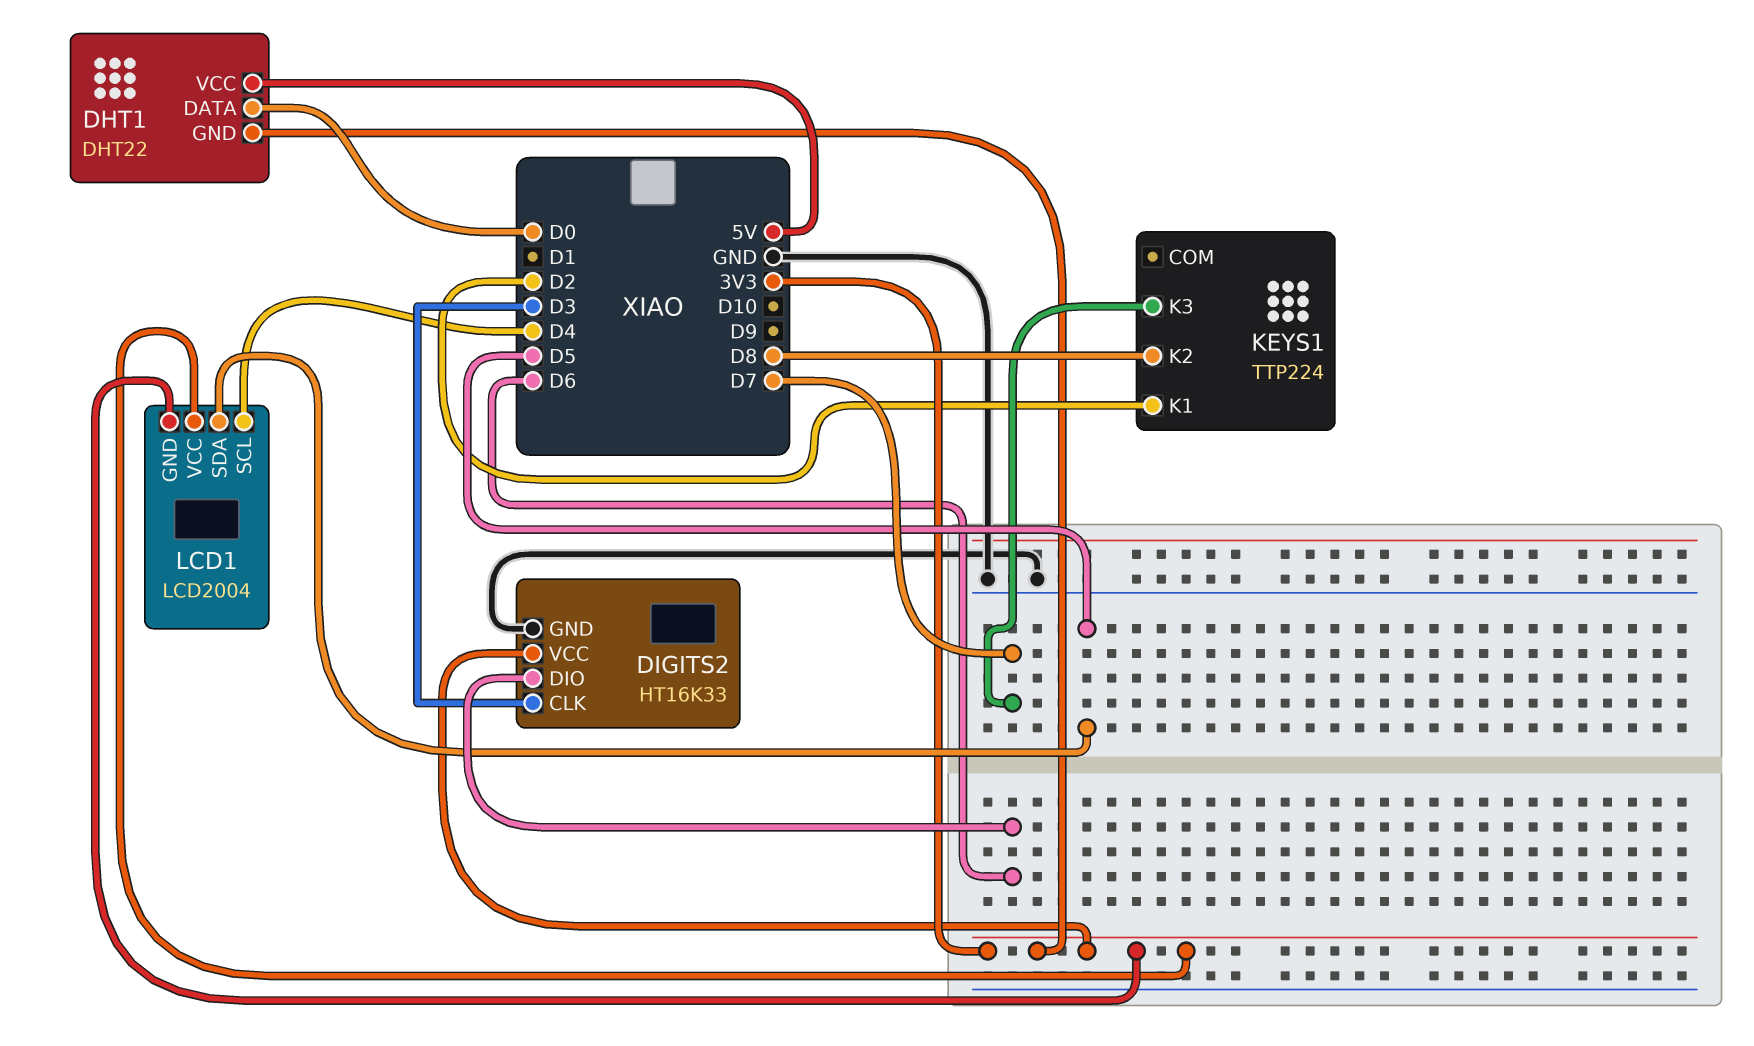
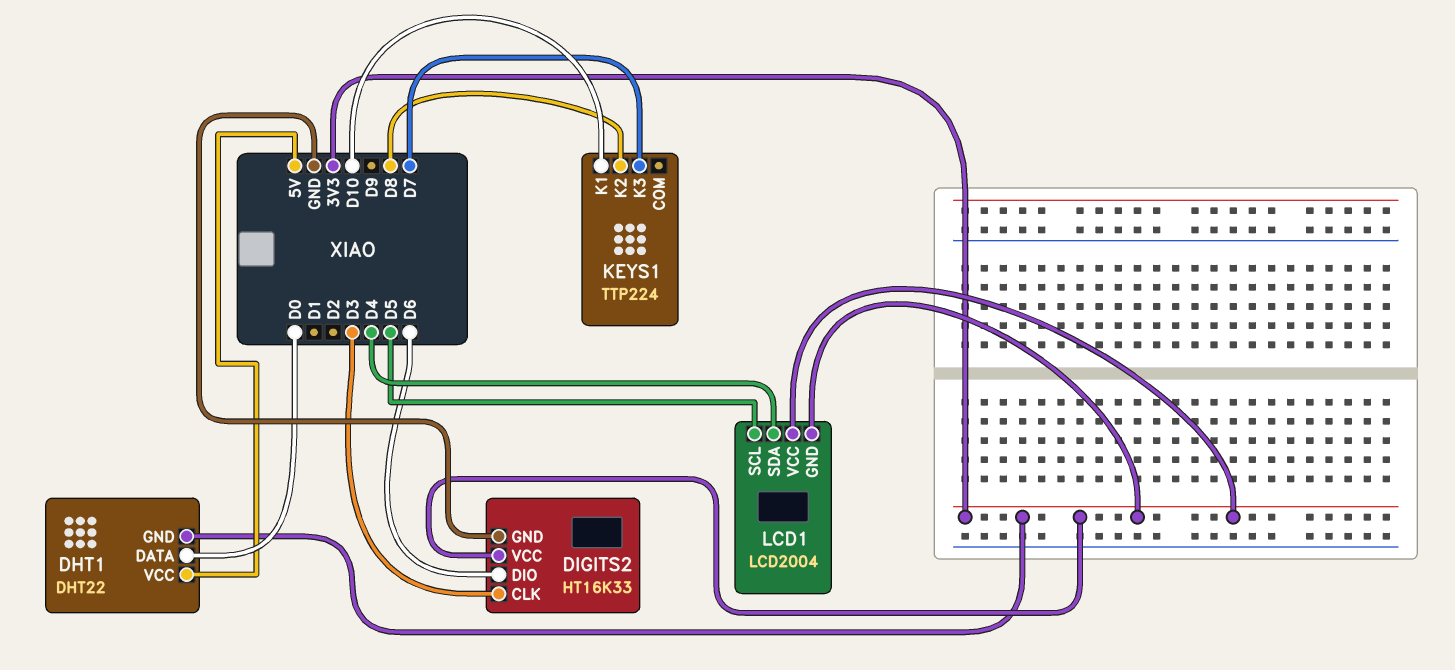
KEYS1 pin K1: D2 -> D10
LCD1 pin SCL: D4 -> D5
LCD1 pin SDA: D5 -> D4

